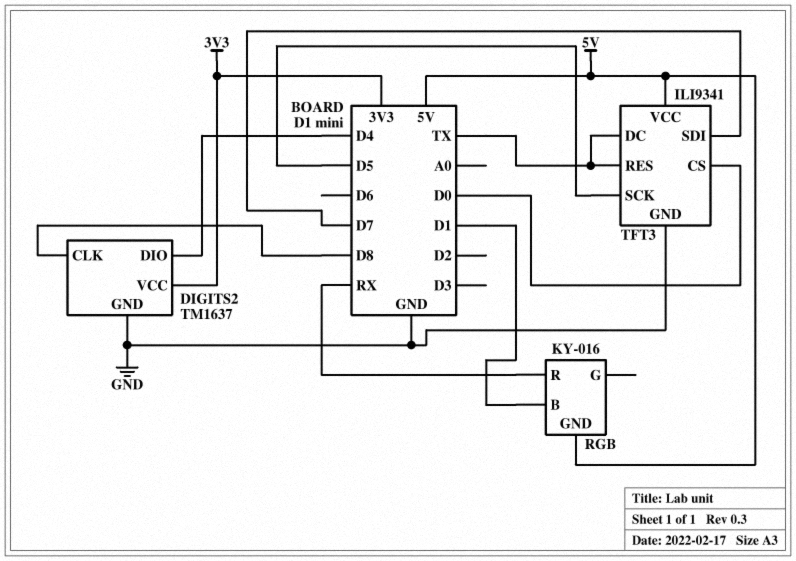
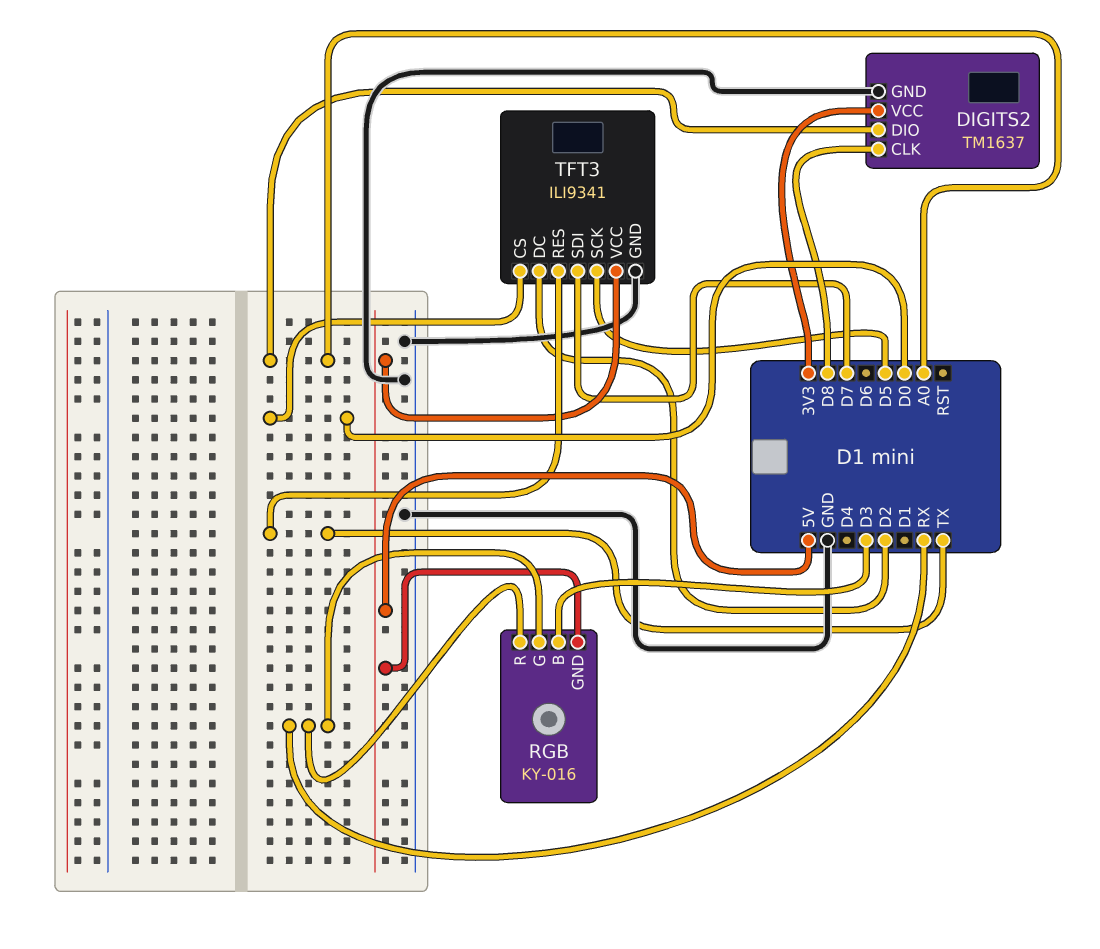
DIGITS2 pin DIO: D4 -> A0
RGB pin B: D1 -> D3
RGB pin G: none -> RX
TFT3 pin DC: TX -> D2

